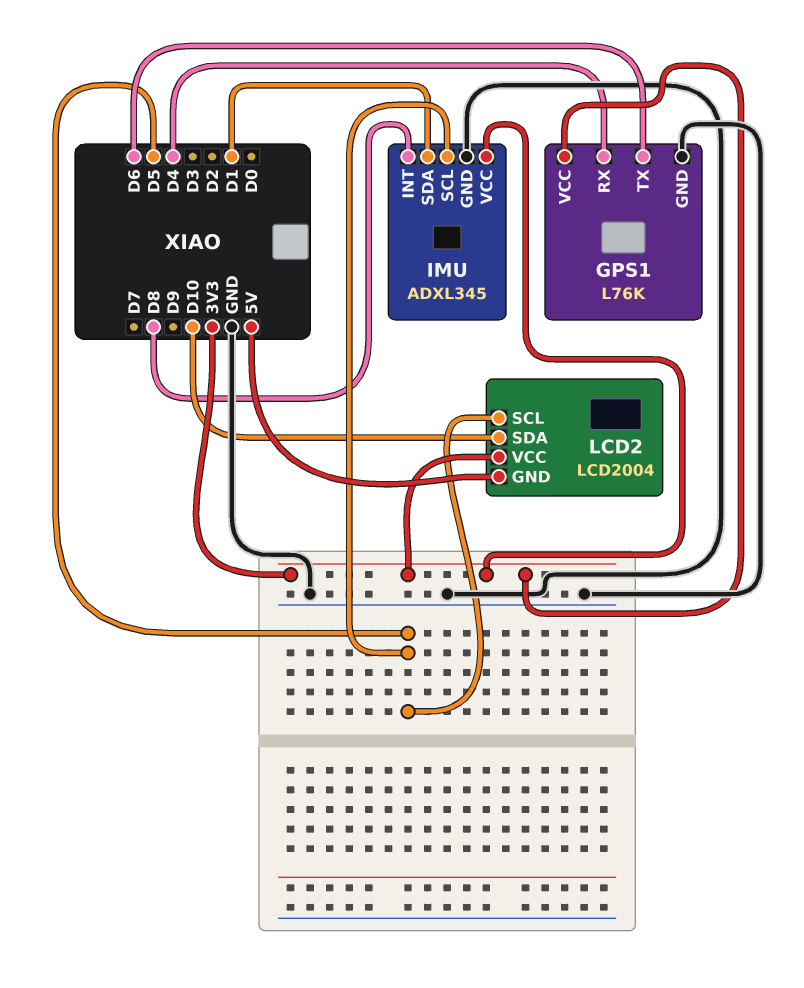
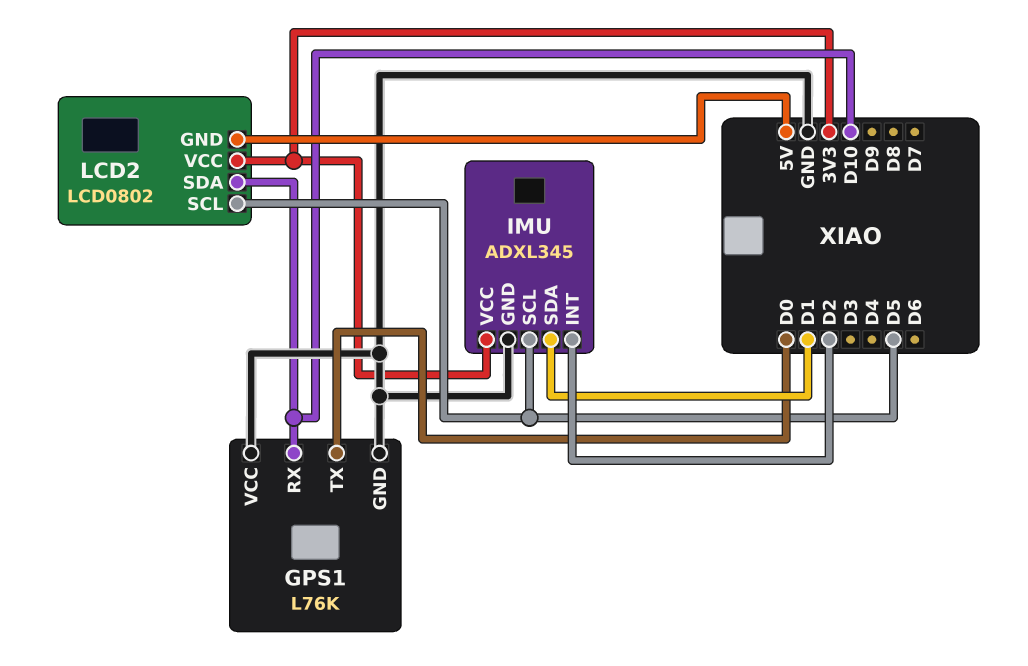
GPS1 pin RX: D4 -> D10
GPS1 pin TX: D6 -> D0
GPS1 pin VCC: 3V3 -> GND
IMU pin INT: D8 -> D2
LCD2: LCD2004 -> LCD0802

